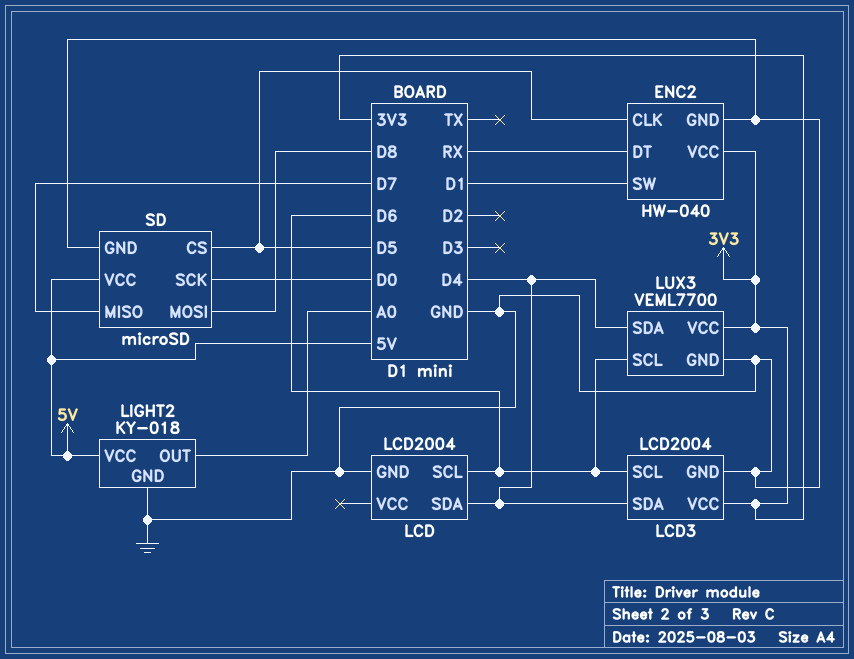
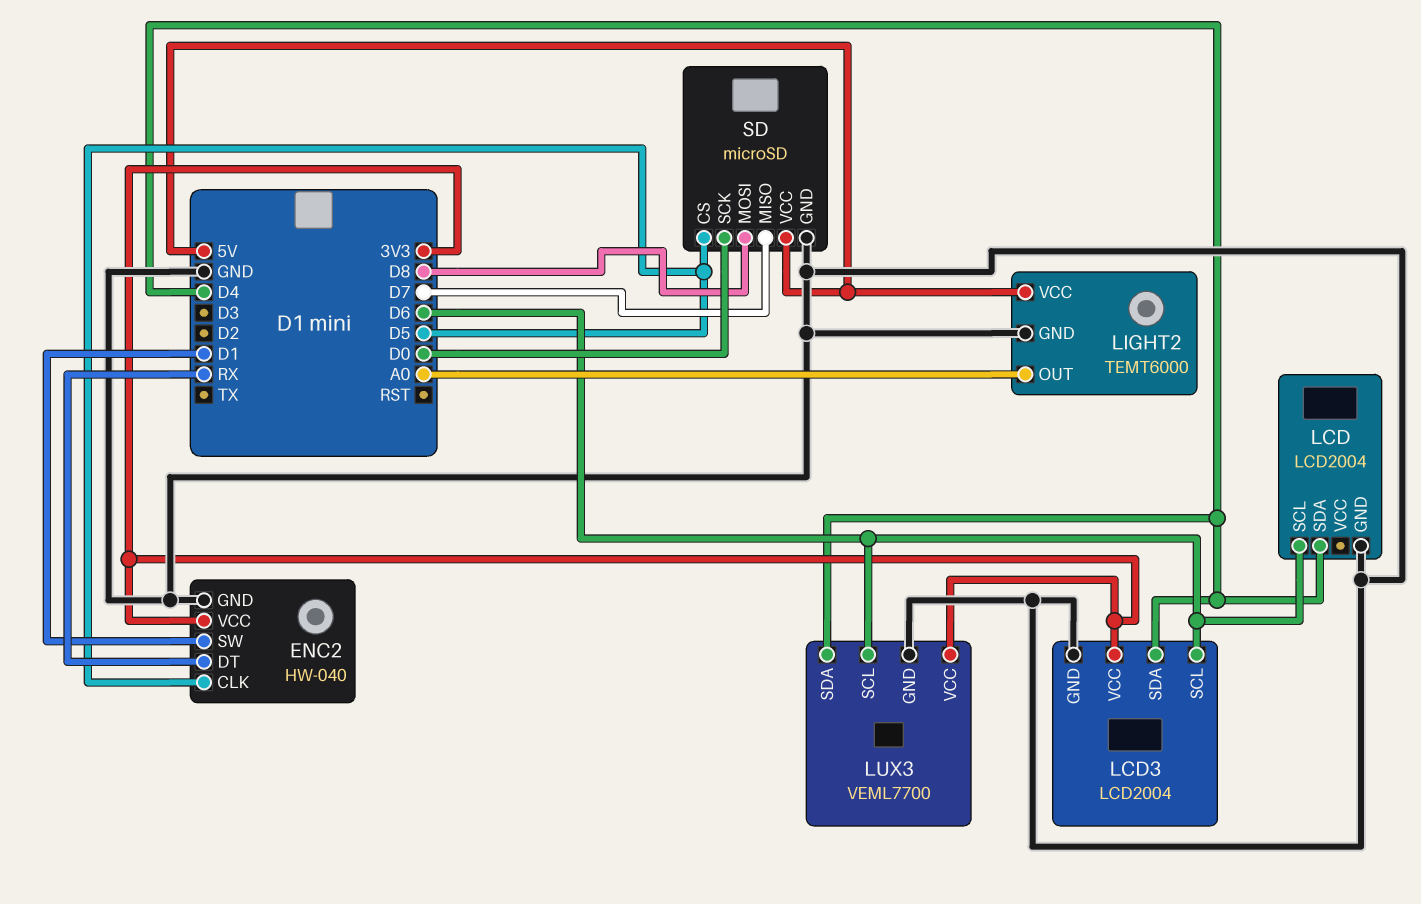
LIGHT2: KY-018 -> TEMT6000

